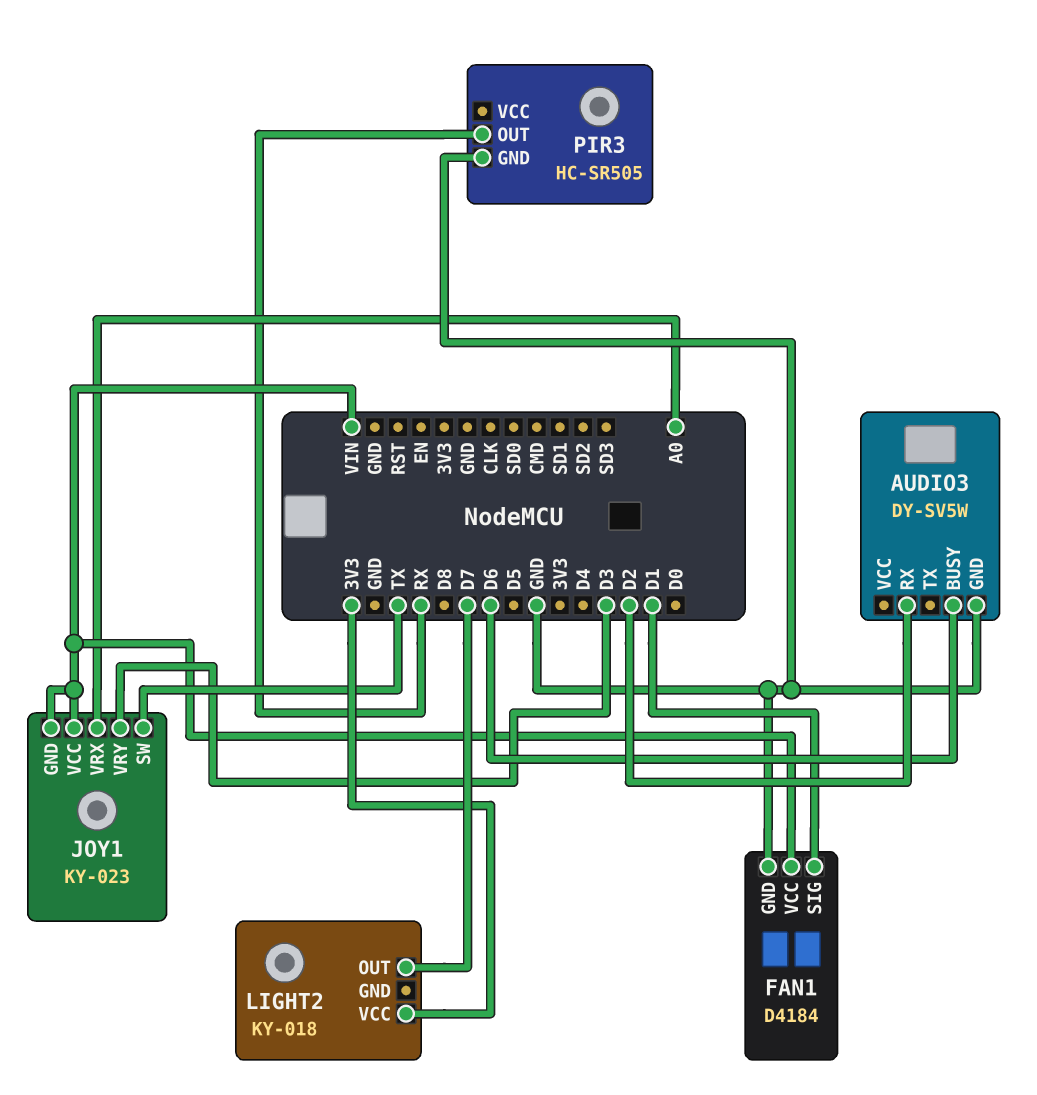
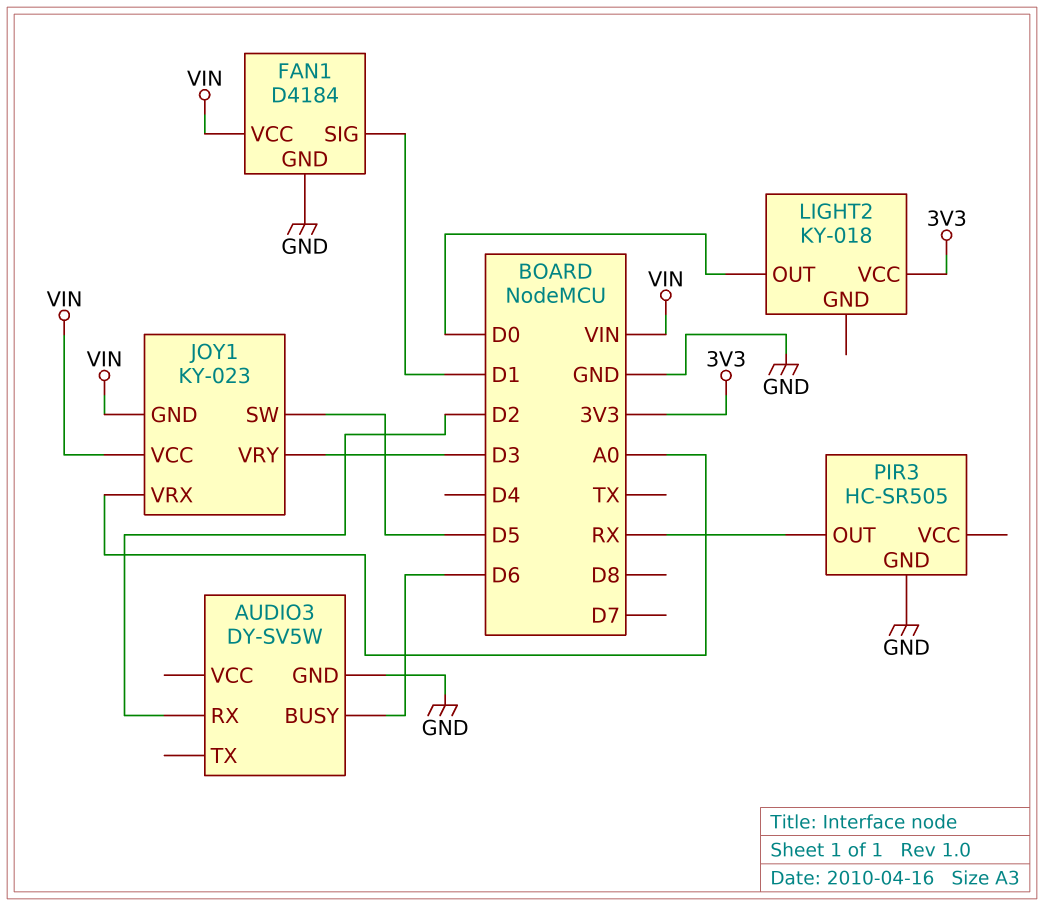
JOY1 pin SW: TX -> D5
LIGHT2 pin OUT: D7 -> D0

